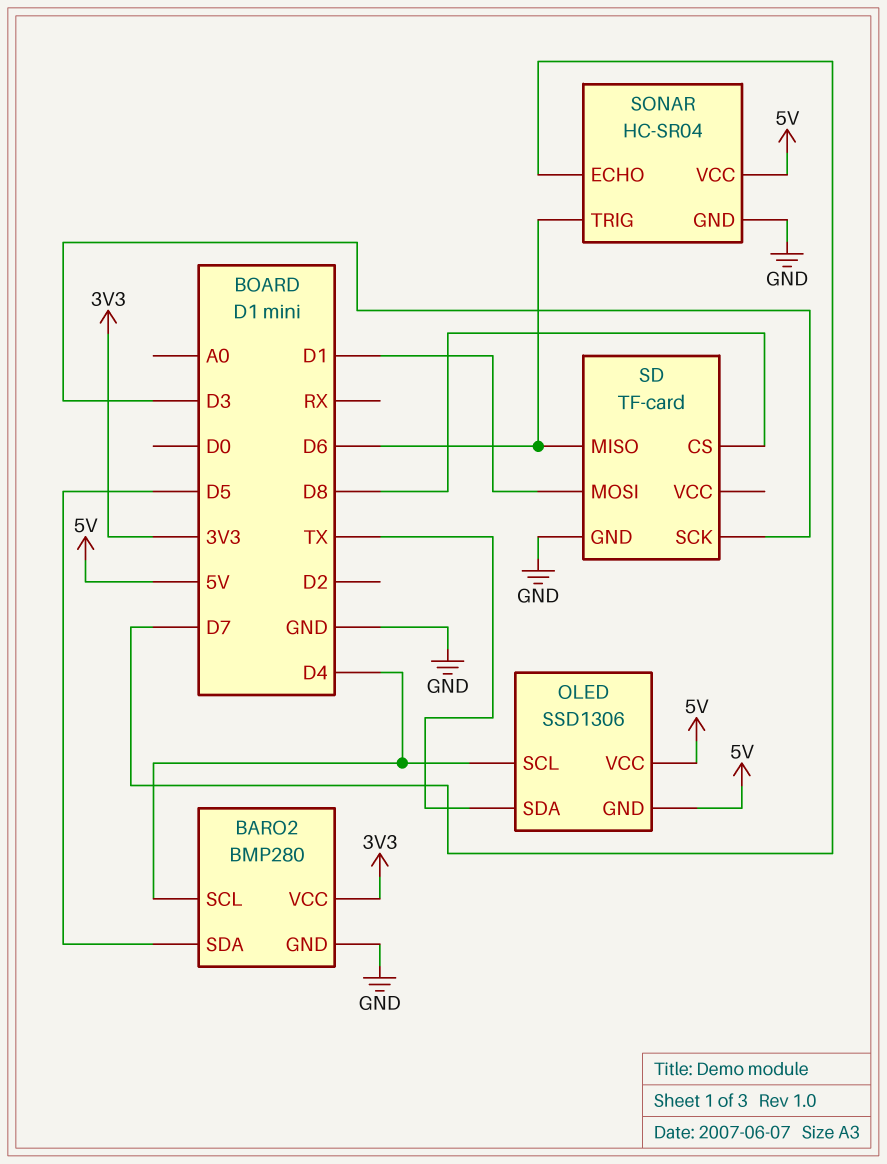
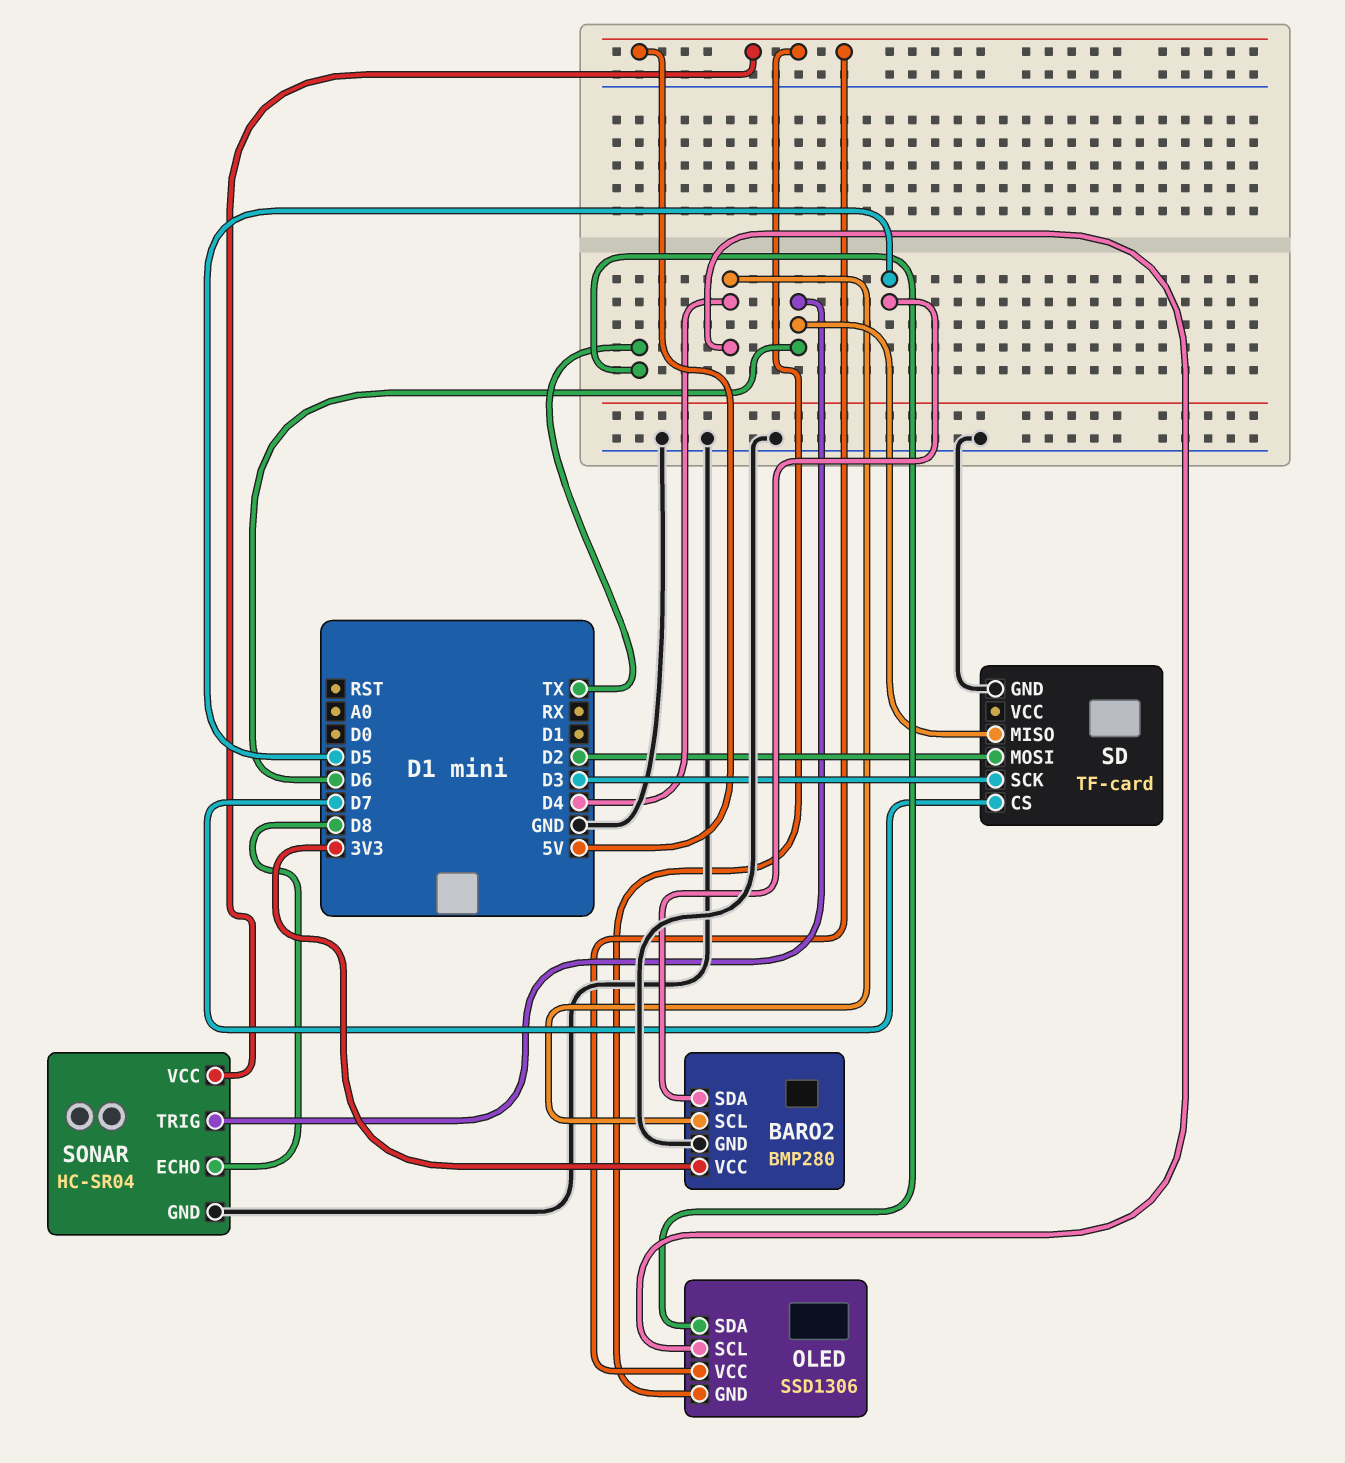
SD pin CS: D8 -> D7
SD pin MOSI: D1 -> D2
SONAR pin ECHO: D7 -> D8

